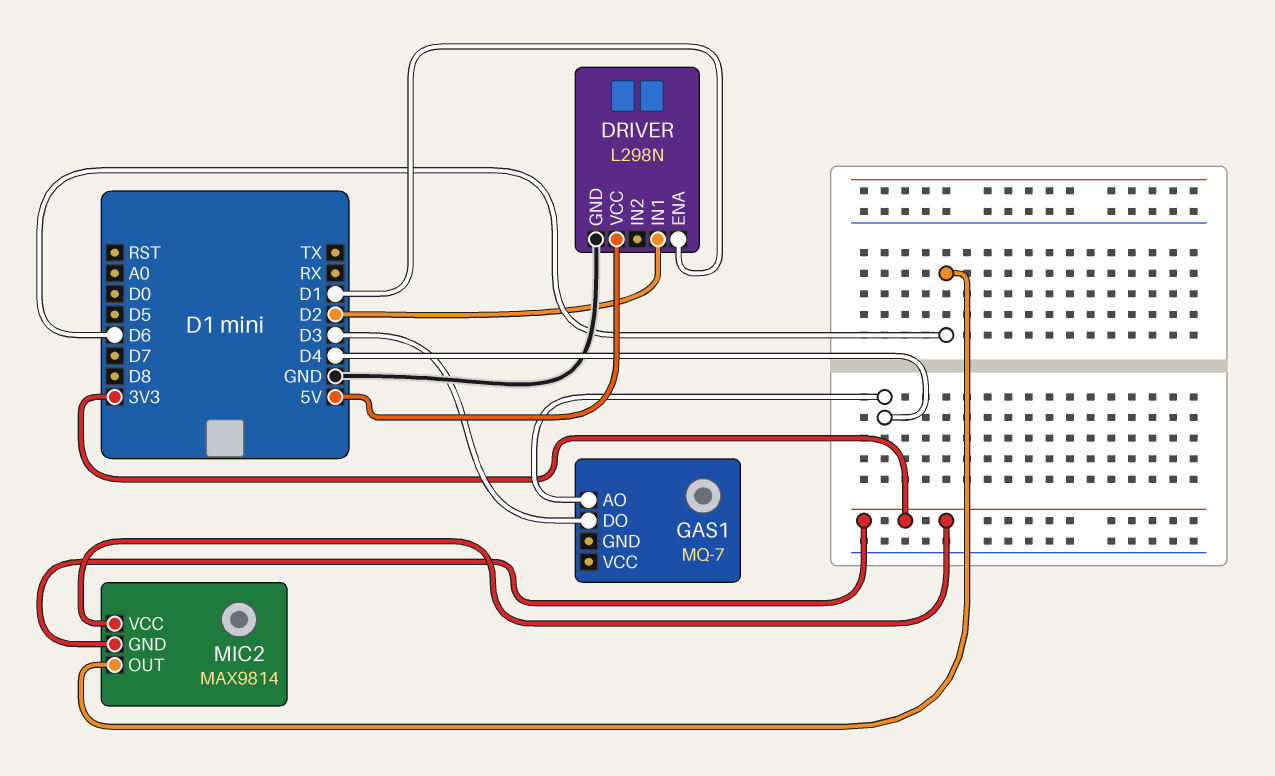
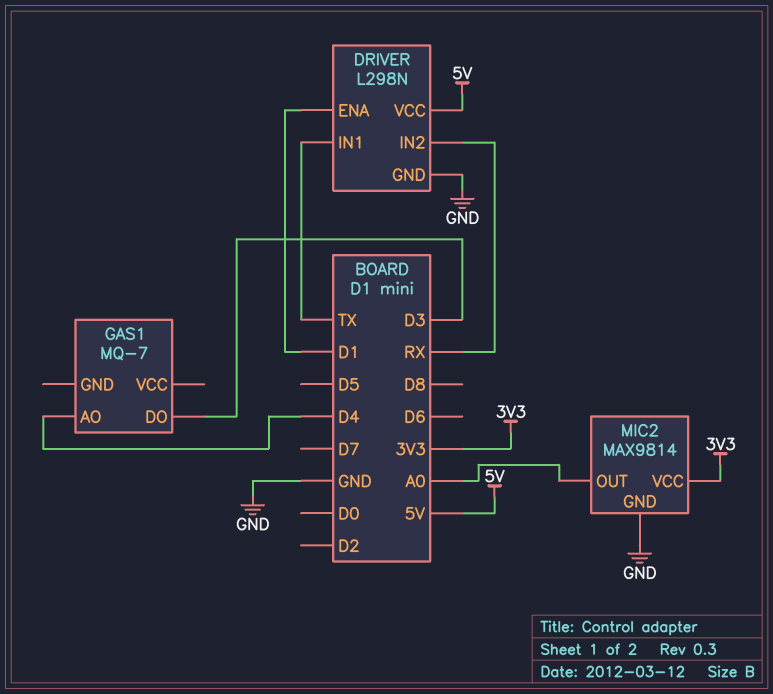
DRIVER pin IN1: D2 -> TX
DRIVER pin IN2: none -> RX
MIC2 pin GND: 3V3 -> GND
MIC2 pin OUT: D6 -> A0

